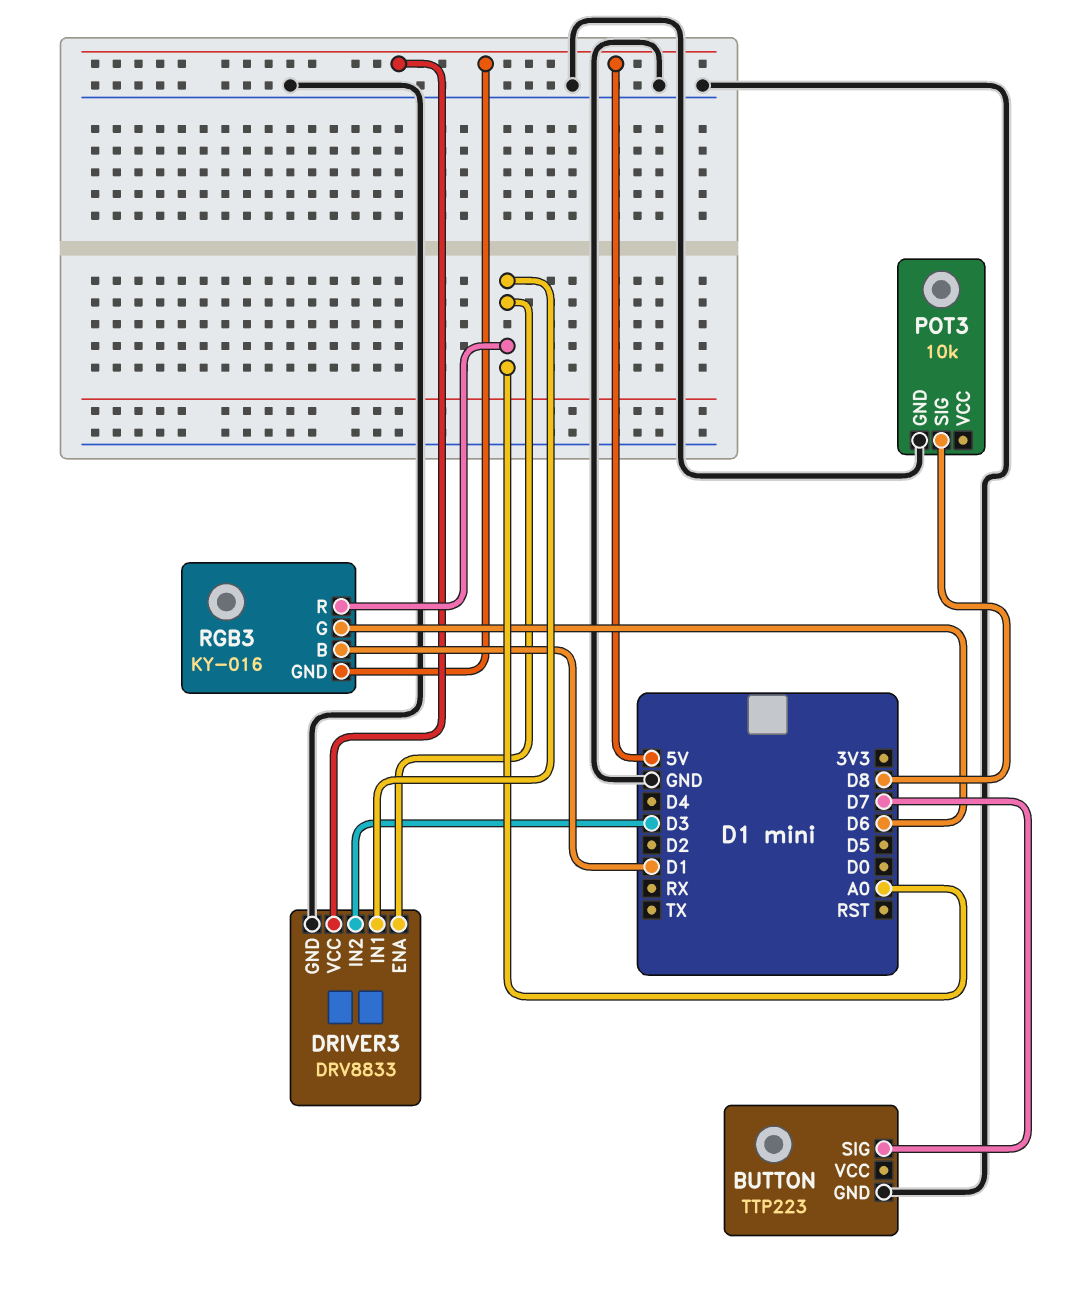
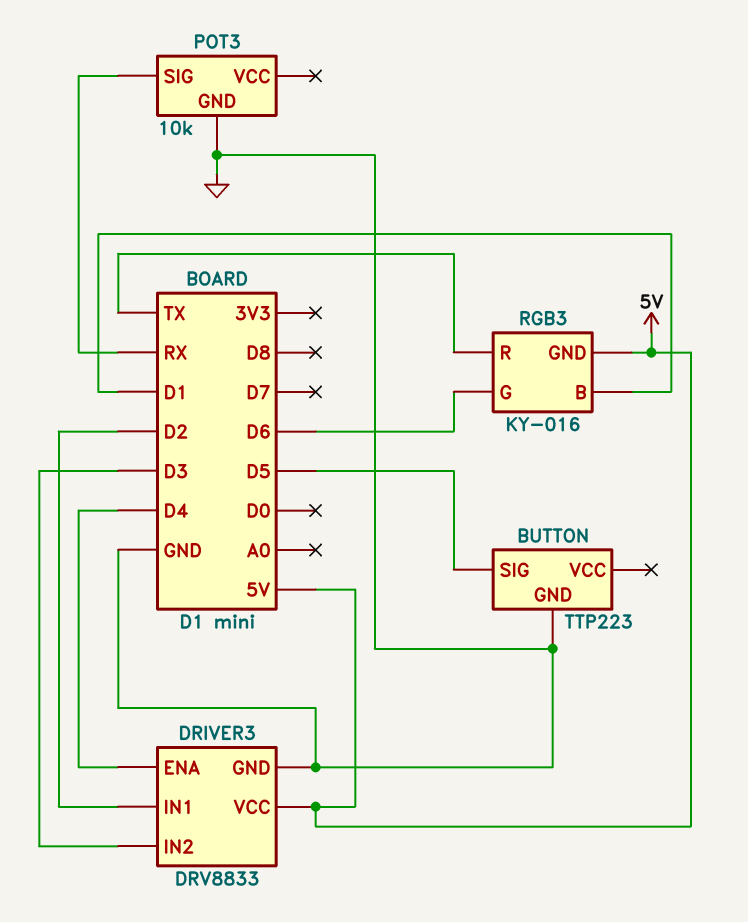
BUTTON pin SIG: D7 -> D5
DRIVER3 pin ENA: A0 -> D4
DRIVER3 pin IN1: A0 -> D2
POT3 pin SIG: D8 -> RX
RGB3 pin R: A0 -> TX

